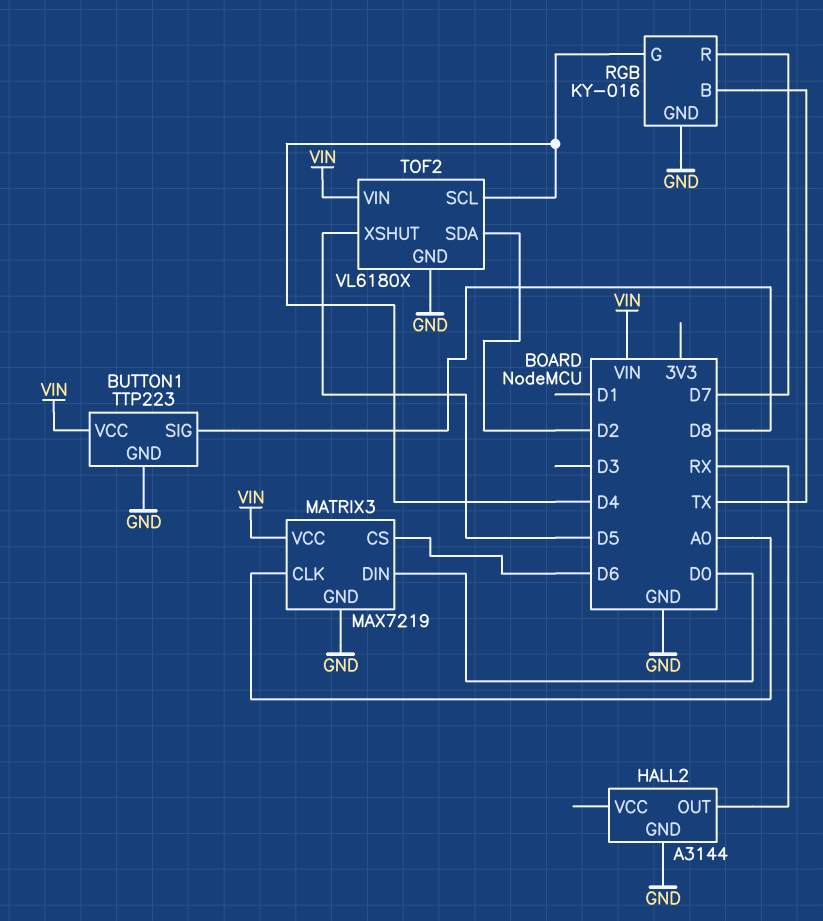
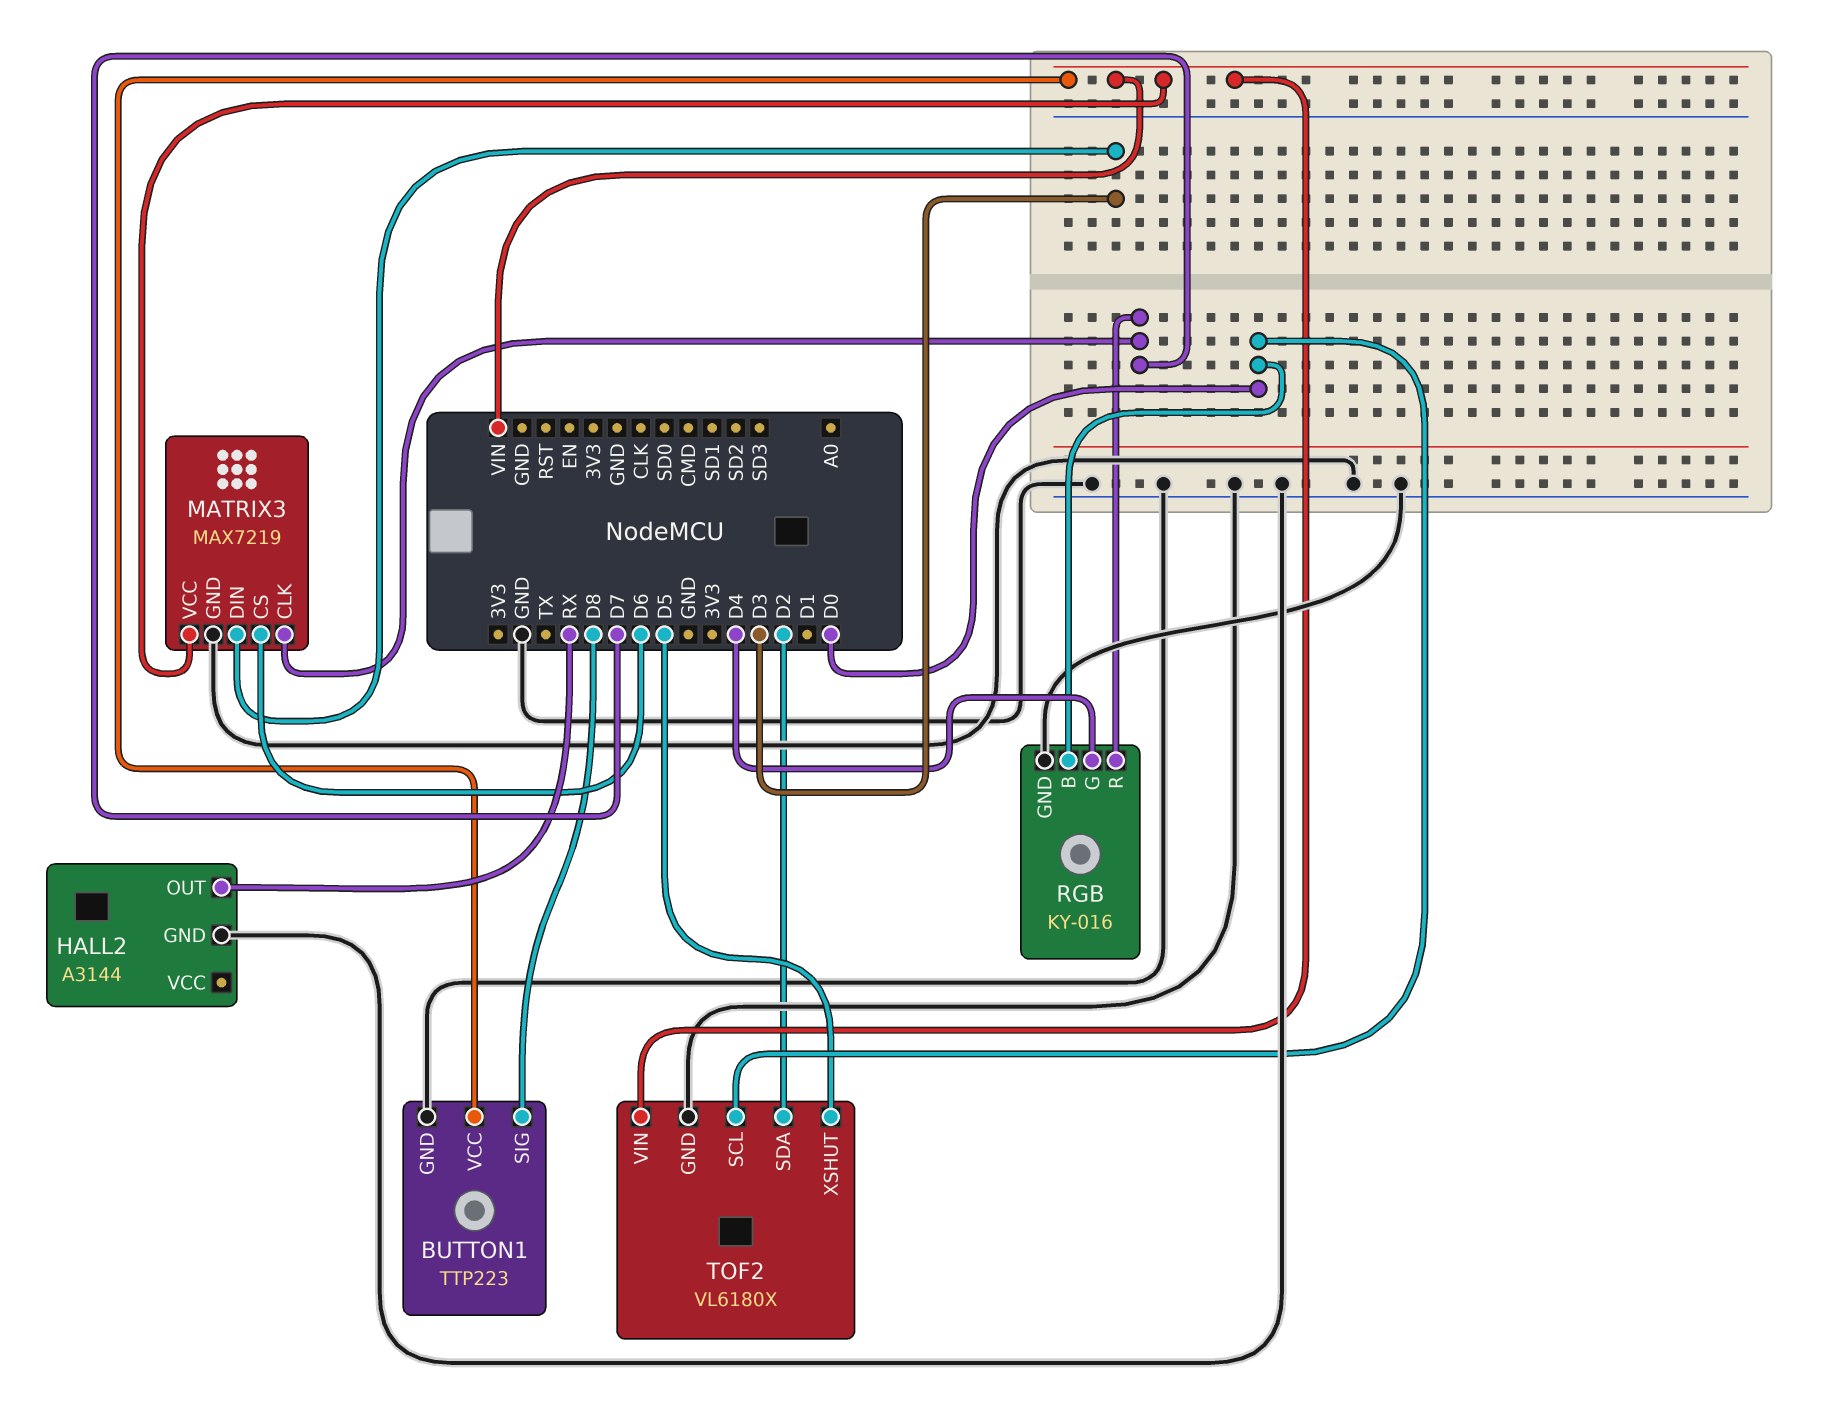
MATRIX3 pin CLK: A0 -> D7
MATRIX3 pin DIN: D0 -> D3
RGB pin B: TX -> D0
TOF2 pin SCL: D4 -> D0

